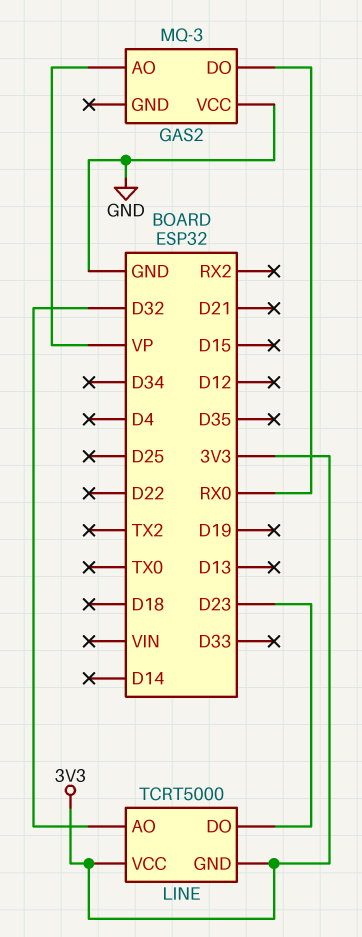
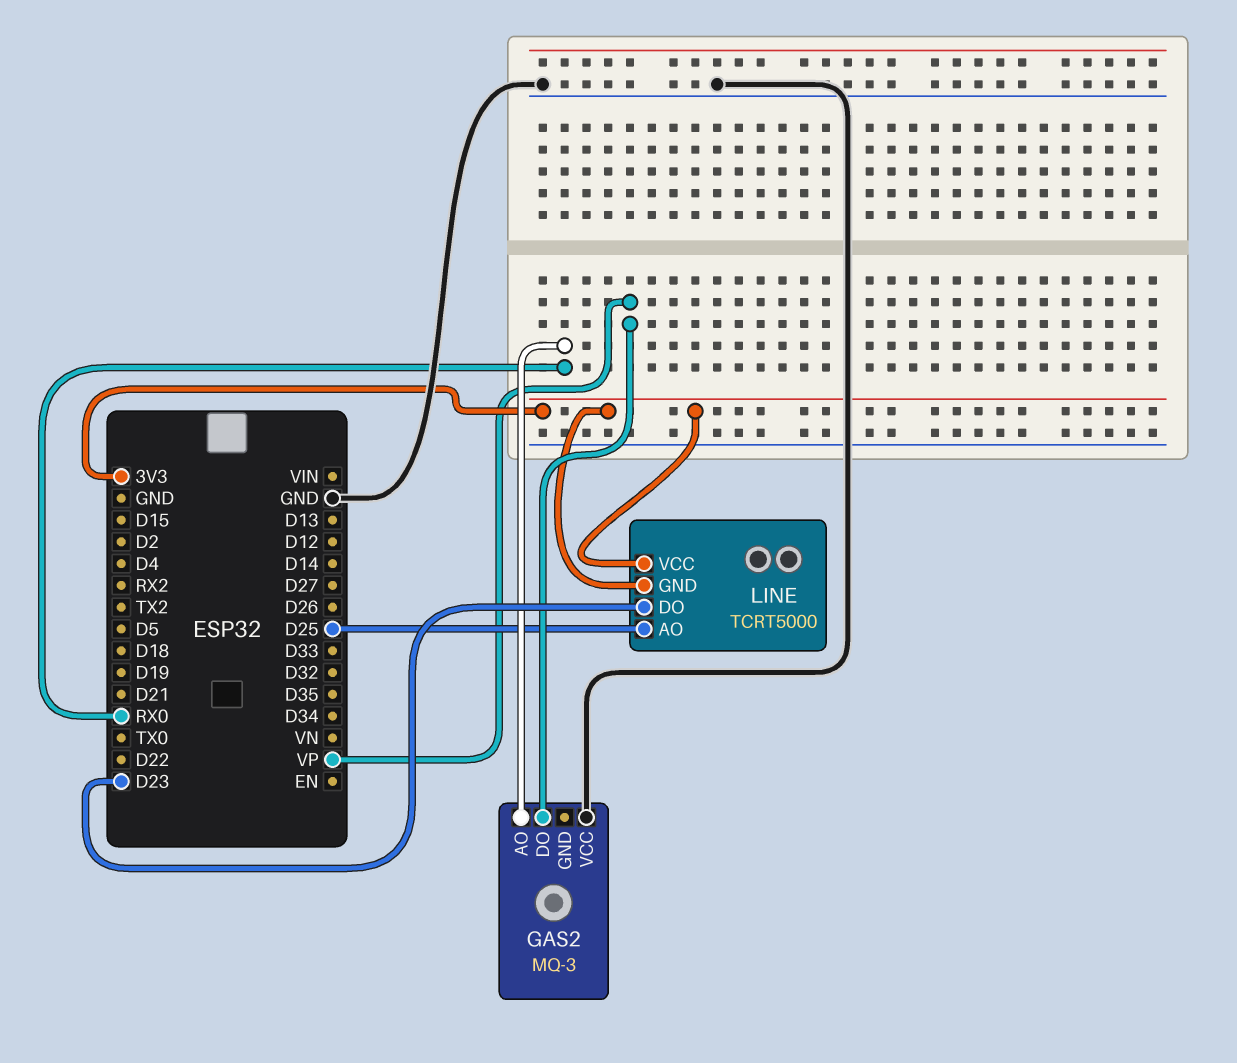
GAS2 pin AO: VP -> RX0
GAS2 pin DO: RX0 -> VP
LINE pin AO: D32 -> D25

